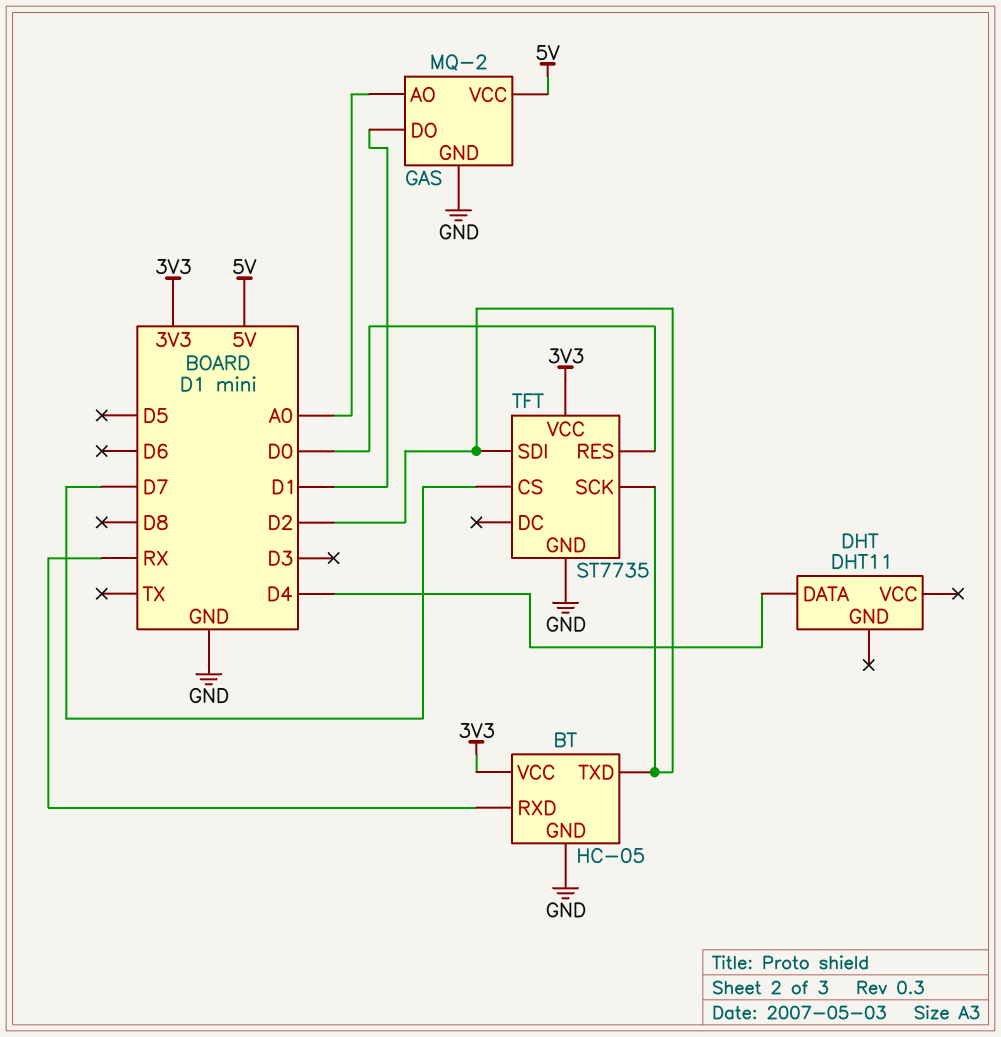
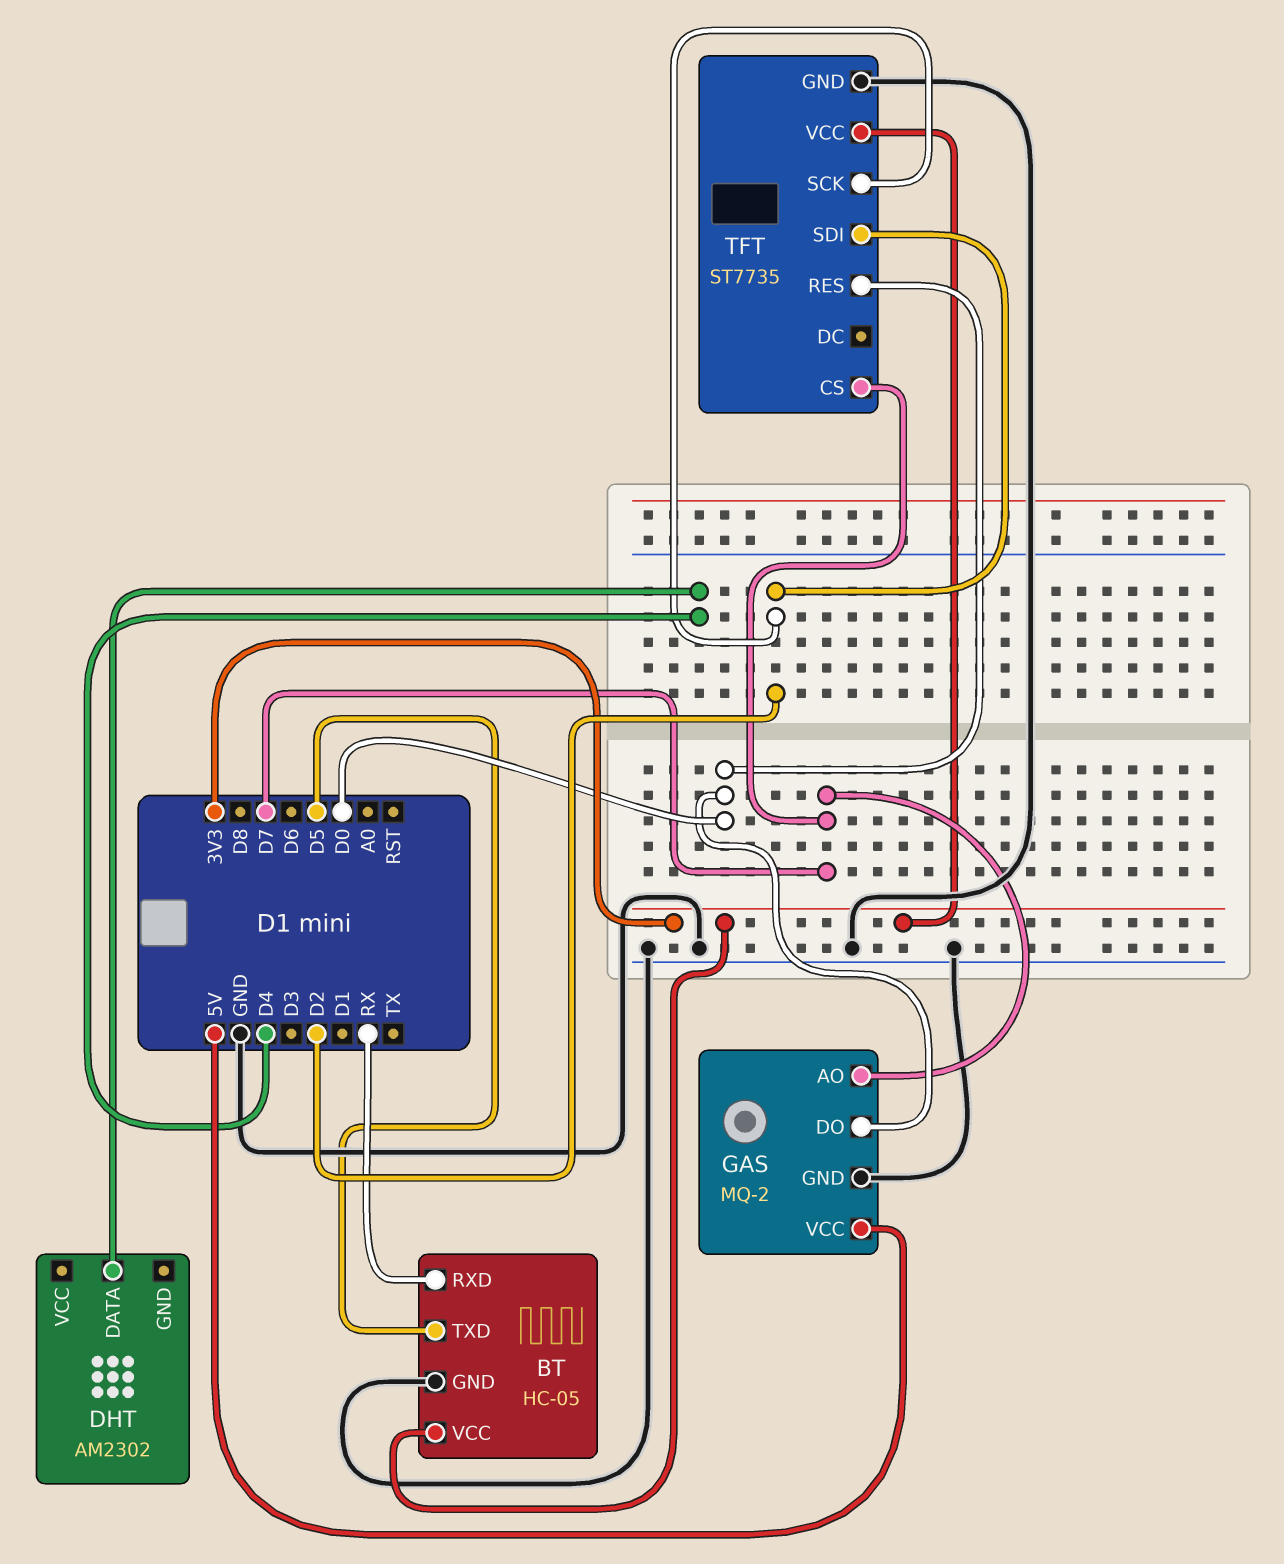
BT pin TXD: D2 -> D5
DHT: DHT11 -> AM2302
GAS pin AO: A0 -> D7
GAS pin DO: D1 -> D0

